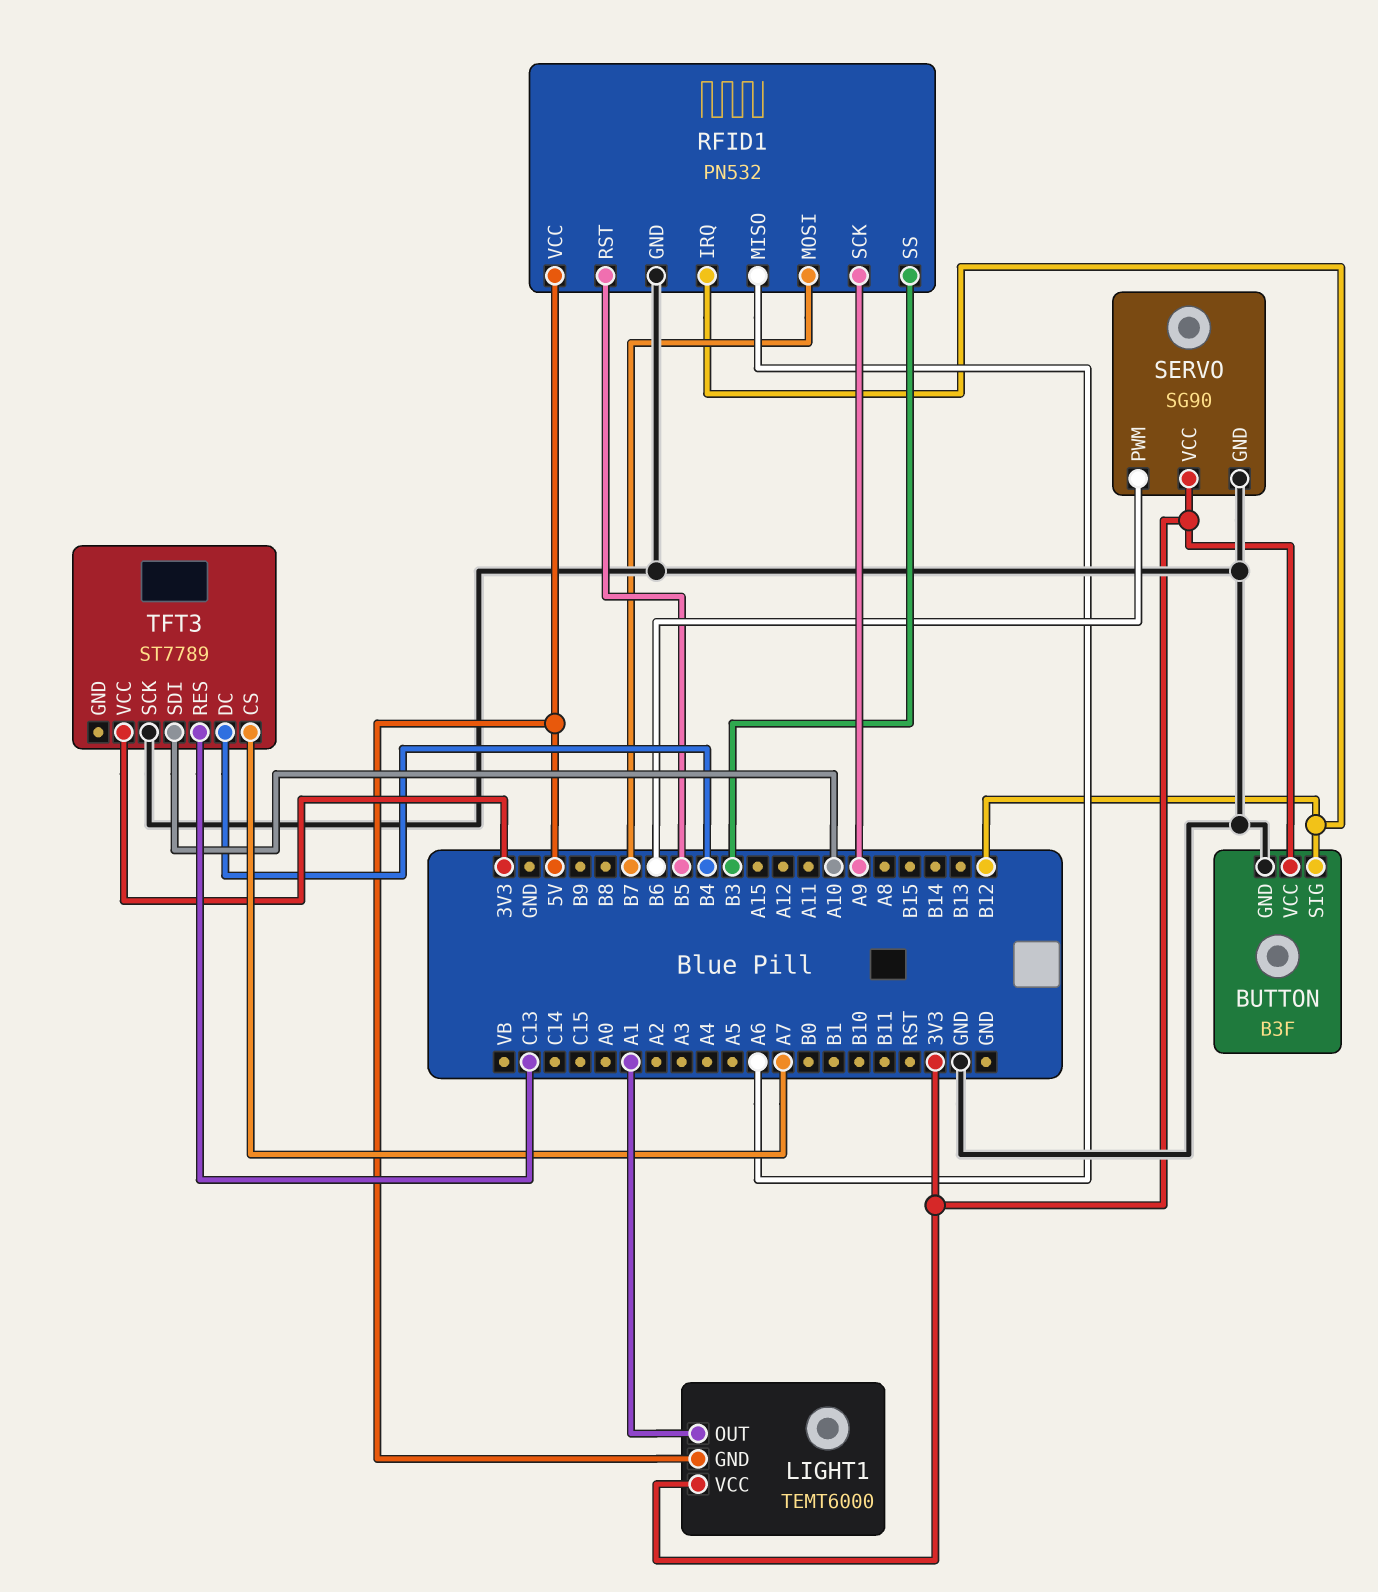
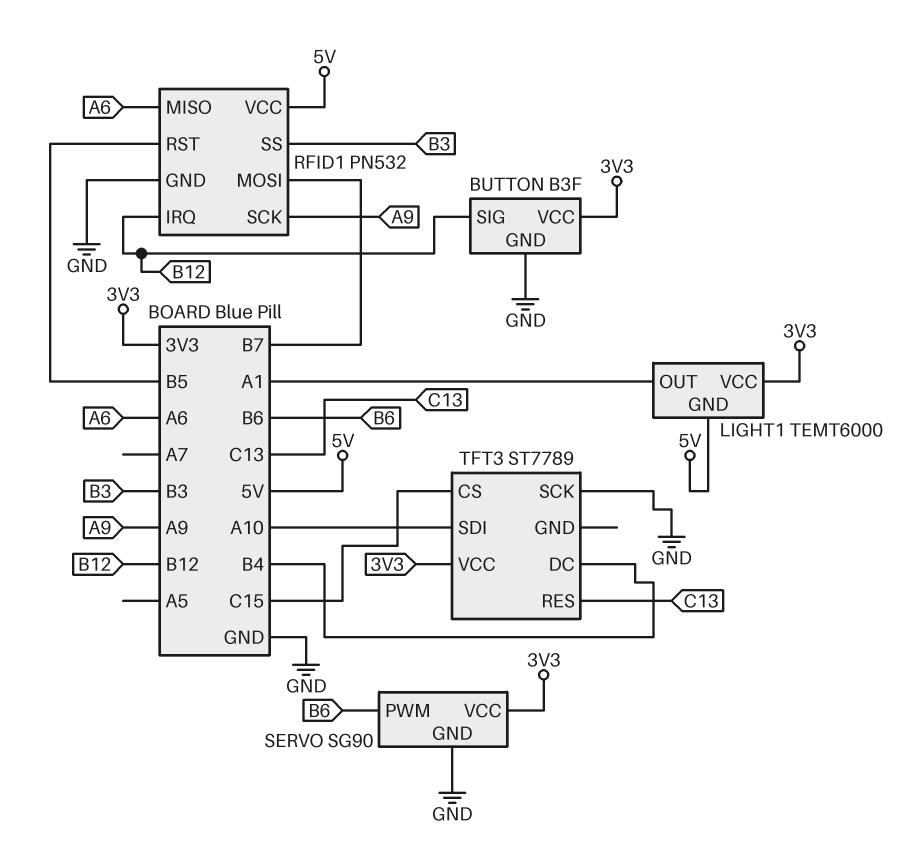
TFT3 pin CS: A7 -> C15

